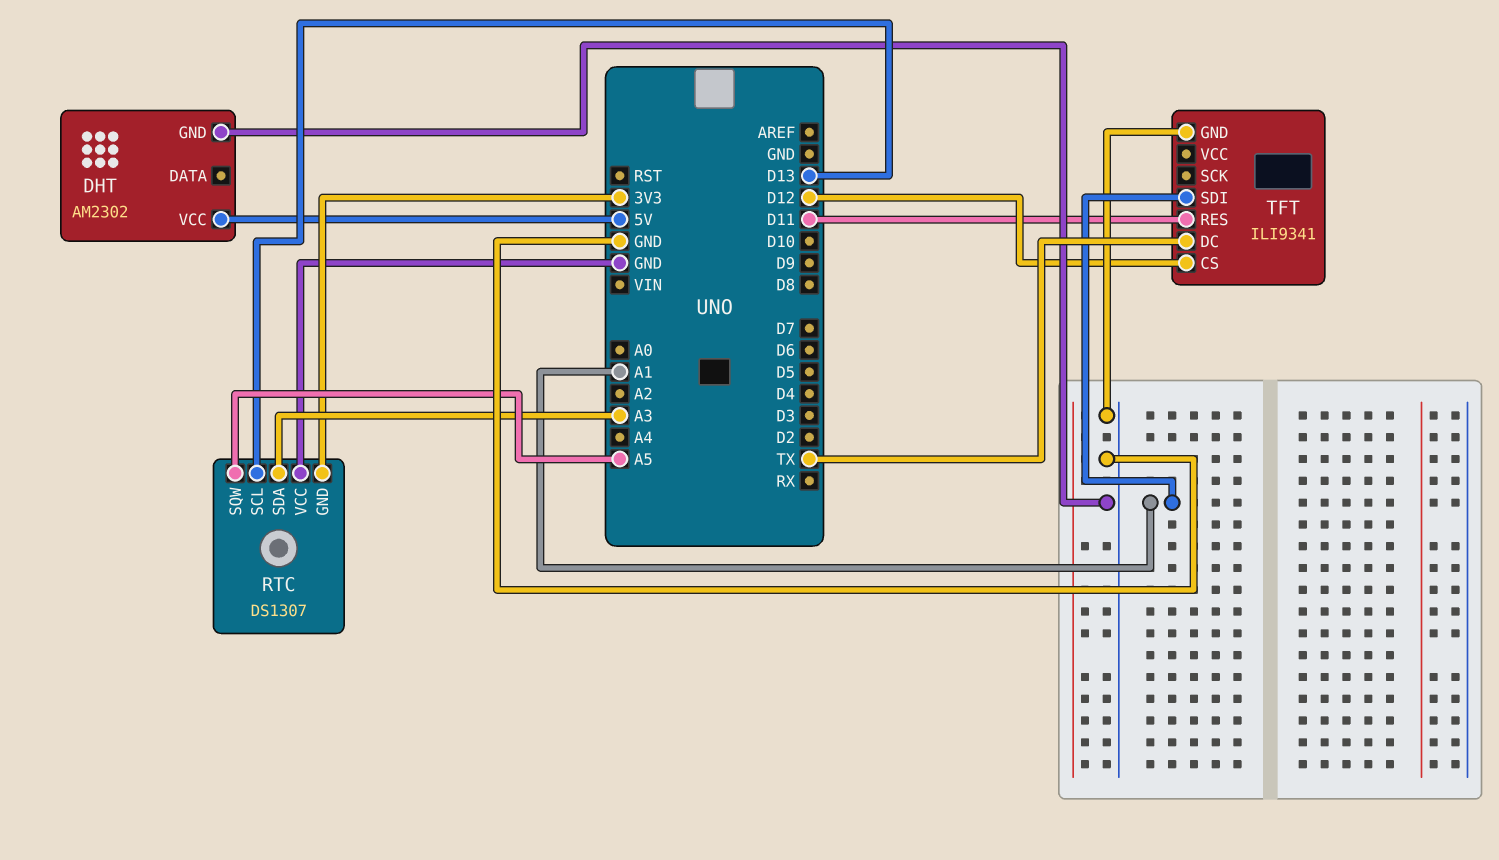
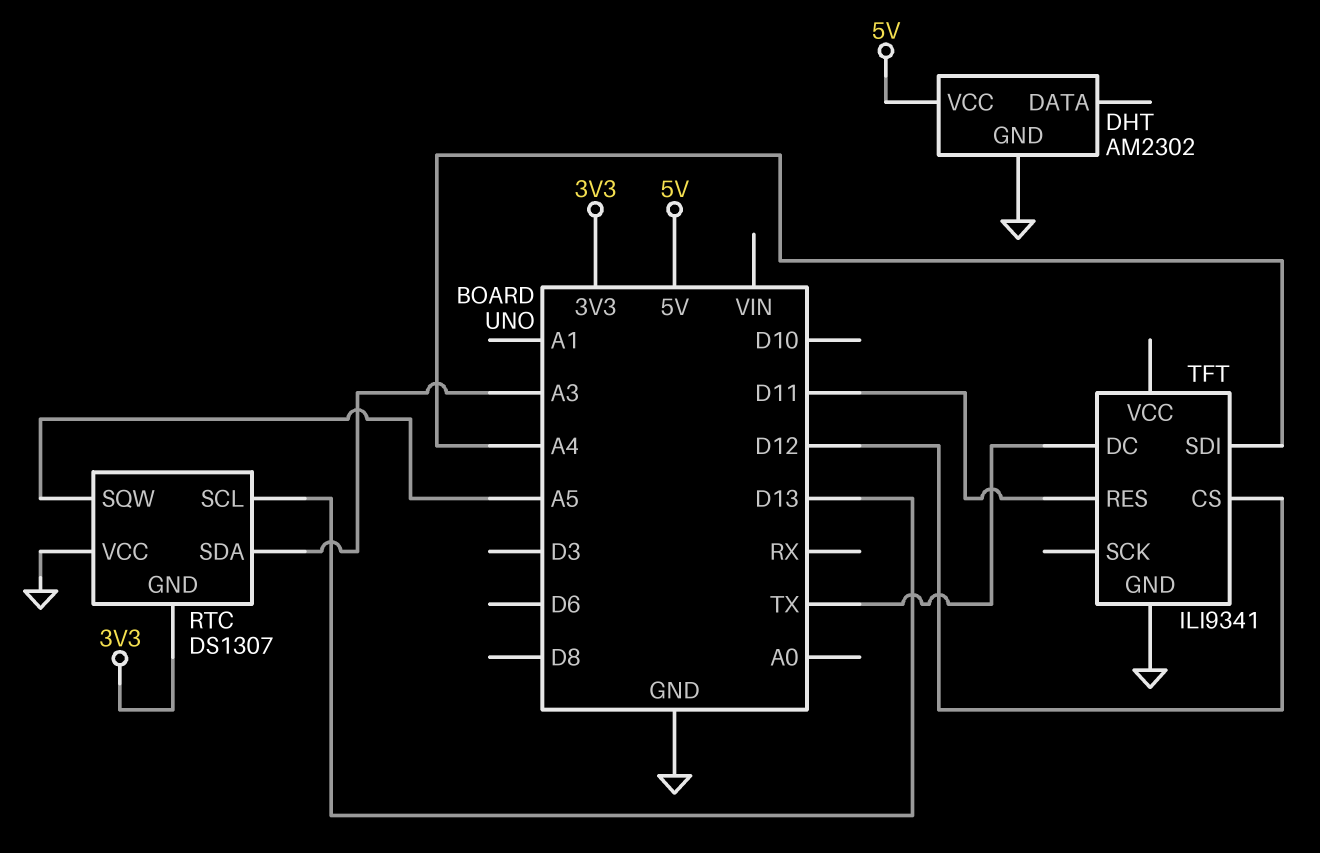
TFT pin SDI: A1 -> A4

